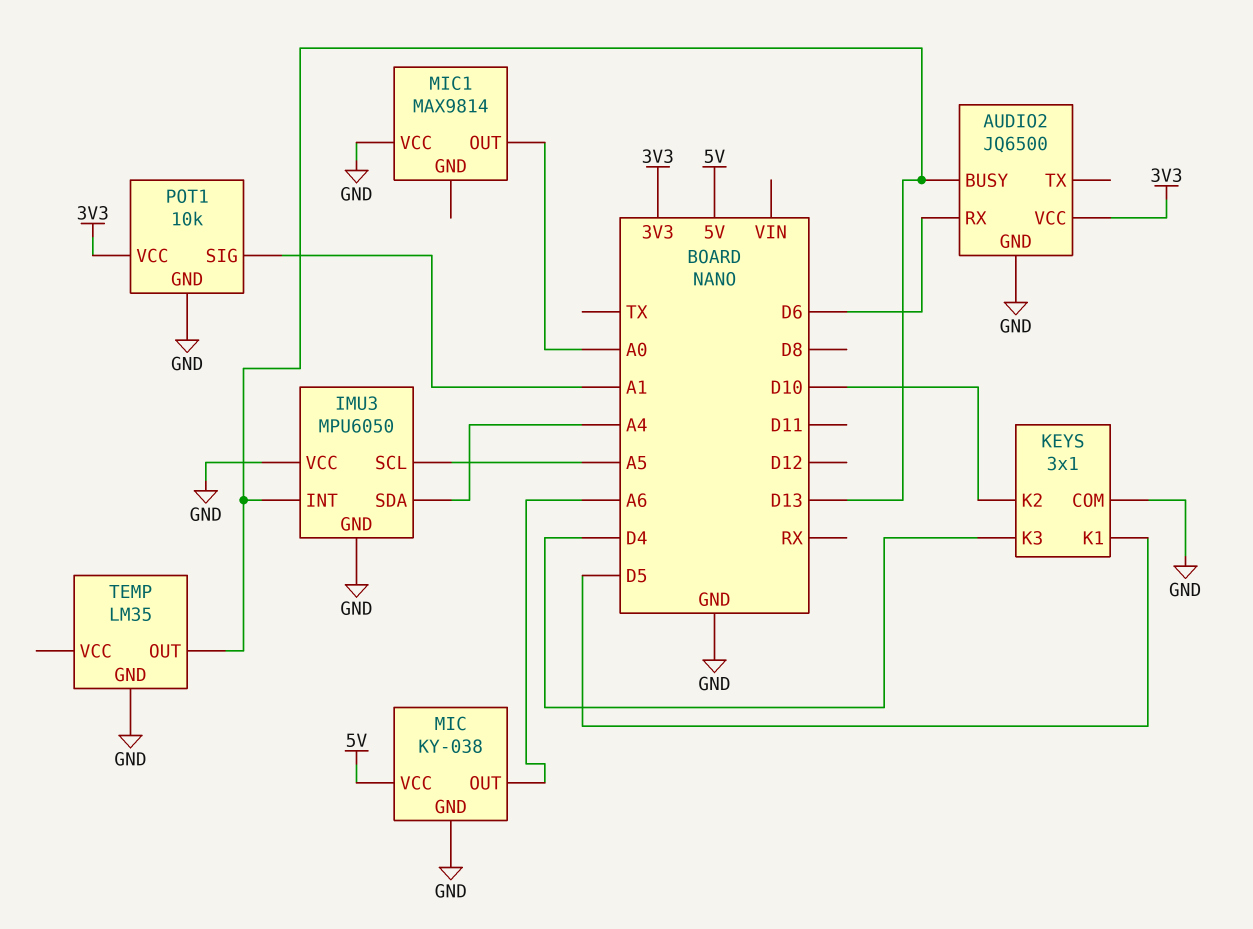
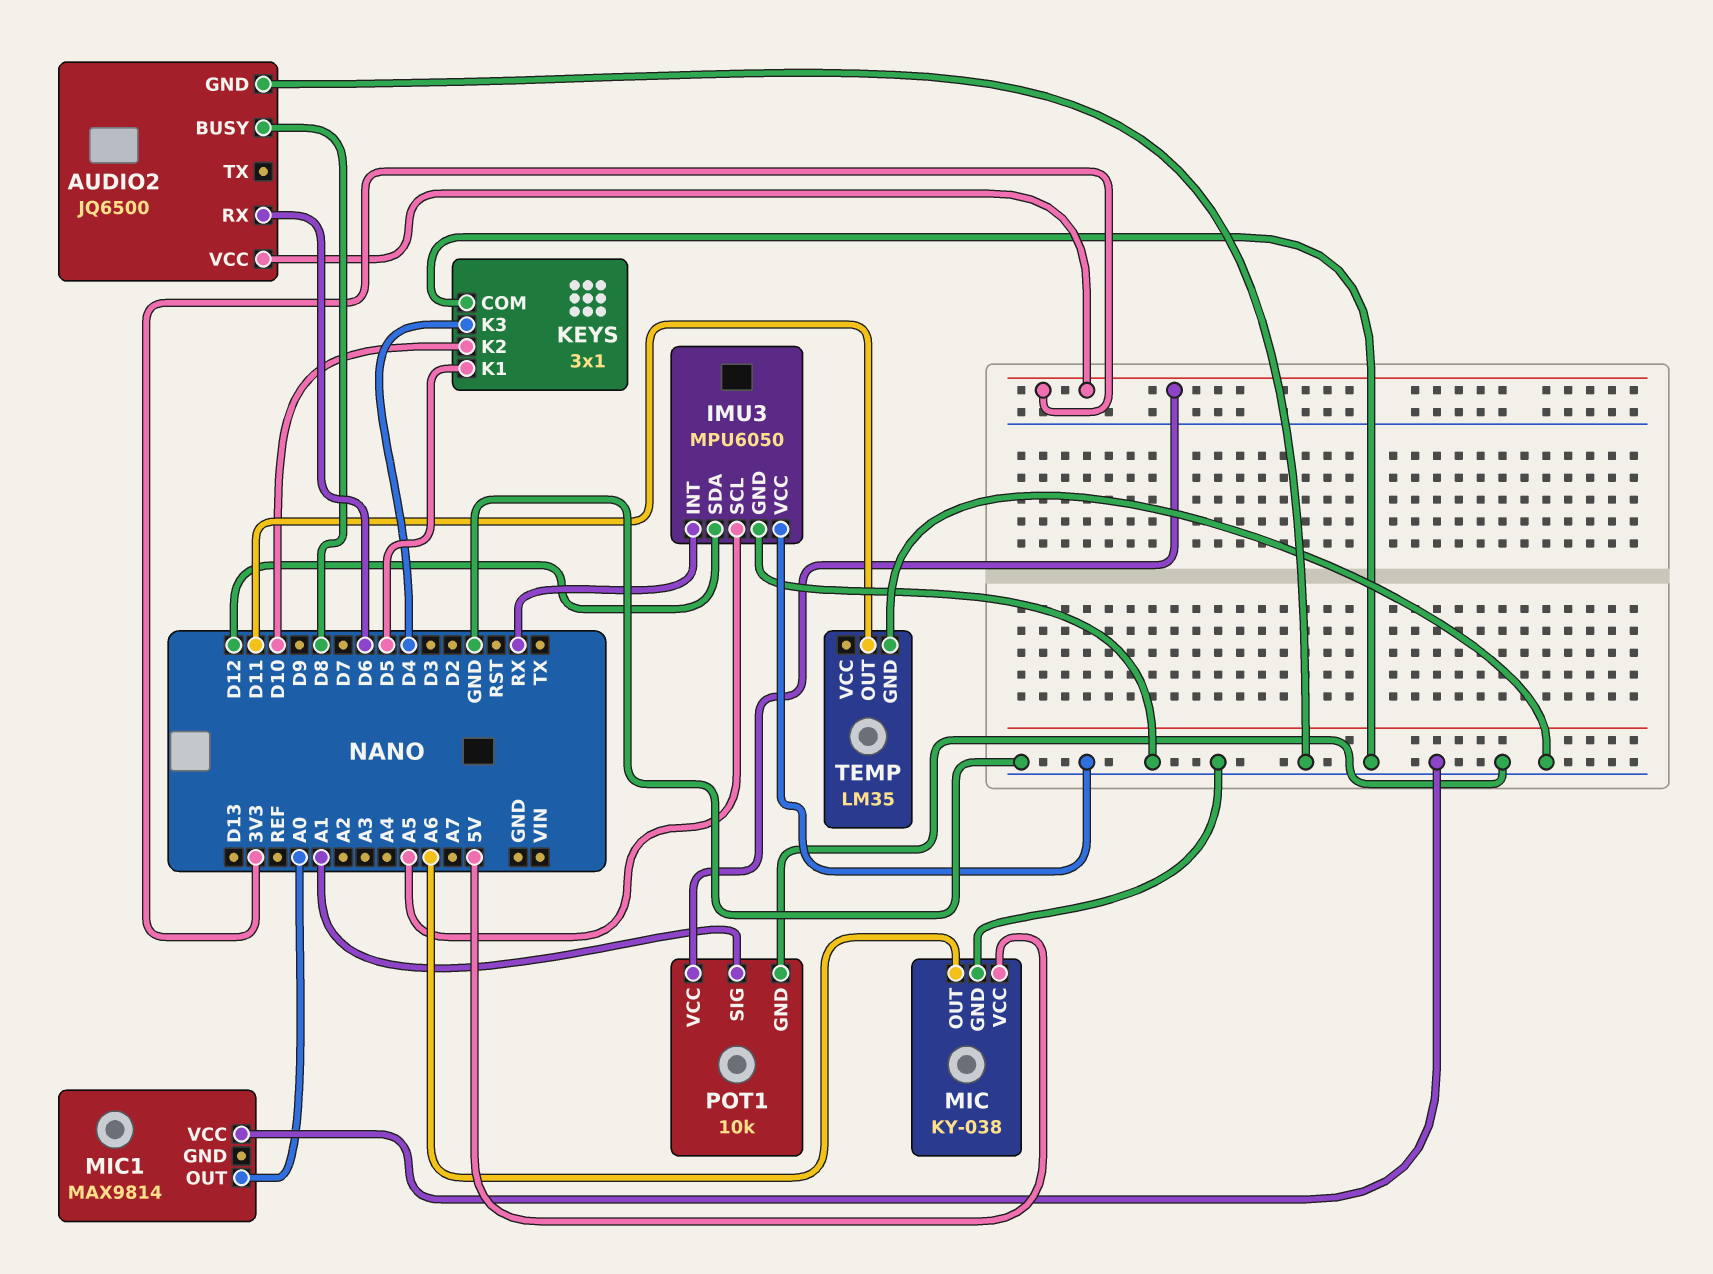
AUDIO2 pin BUSY: D13 -> D8
IMU3 pin INT: D13 -> RX
IMU3 pin SDA: A4 -> D12
TEMP pin OUT: D13 -> D11

